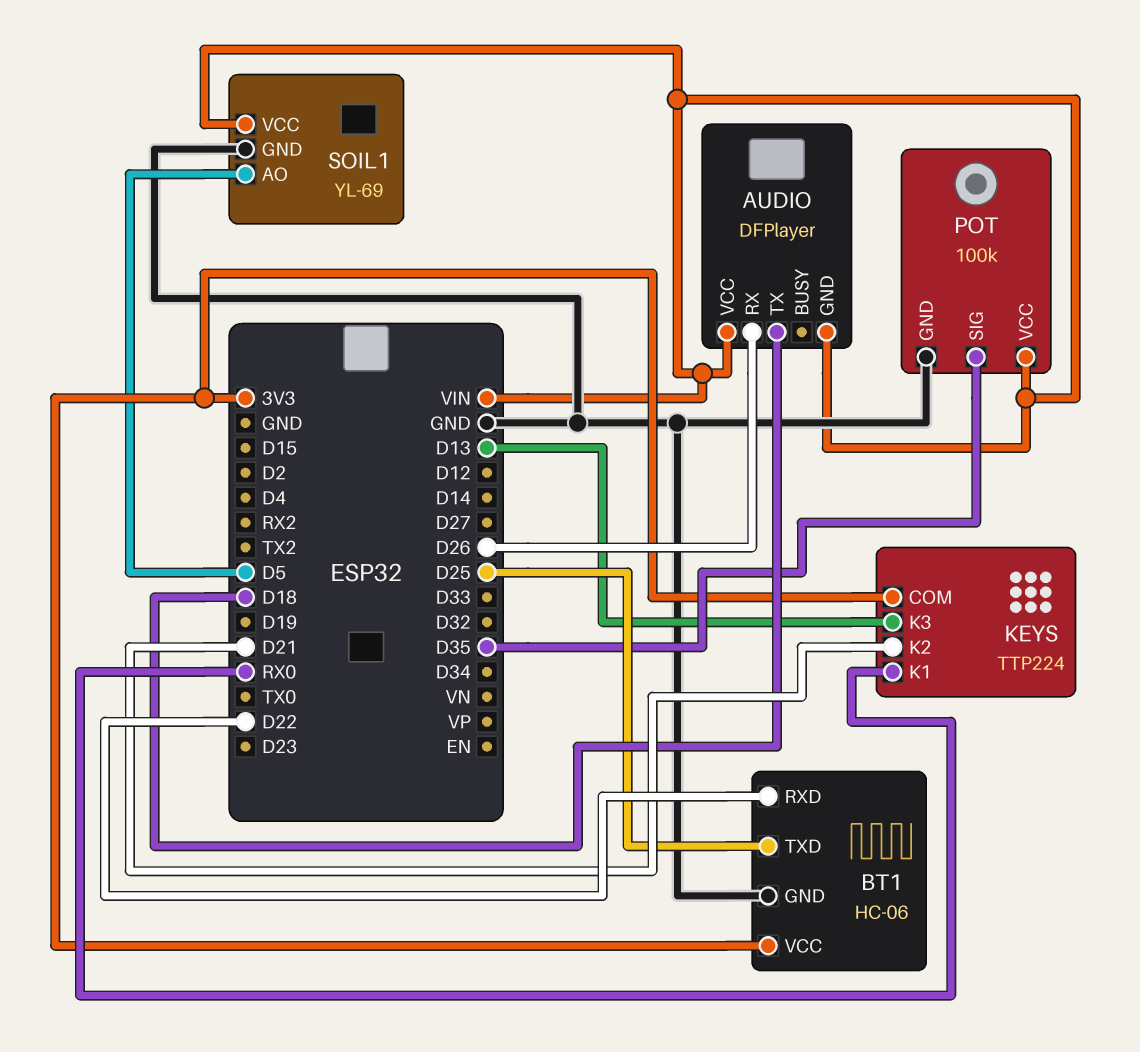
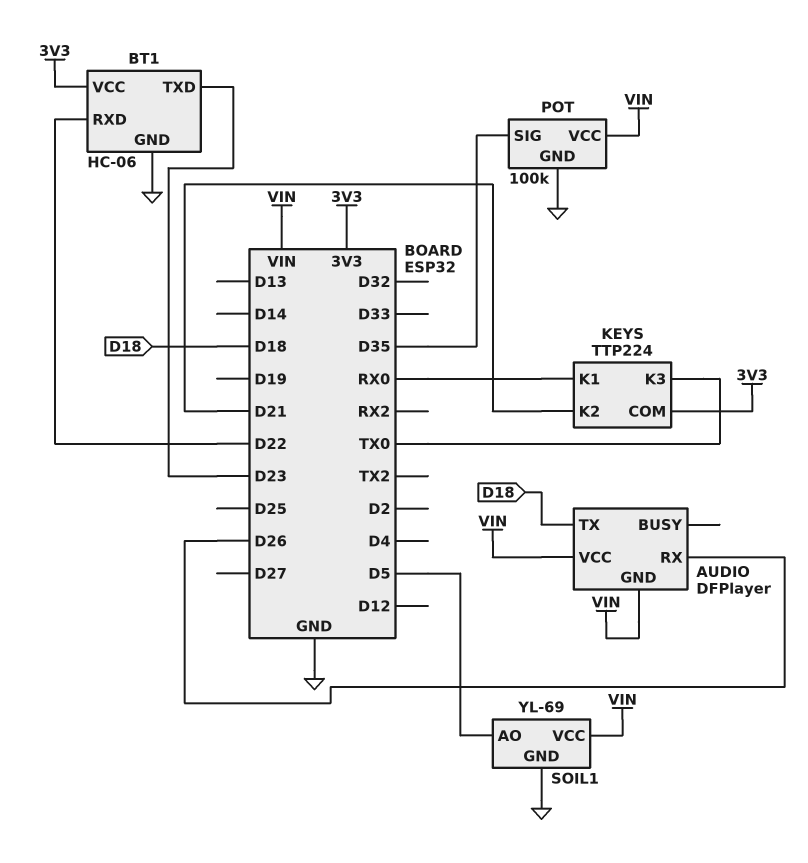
BT1 pin TXD: D25 -> D23
KEYS pin K3: D13 -> TX0

